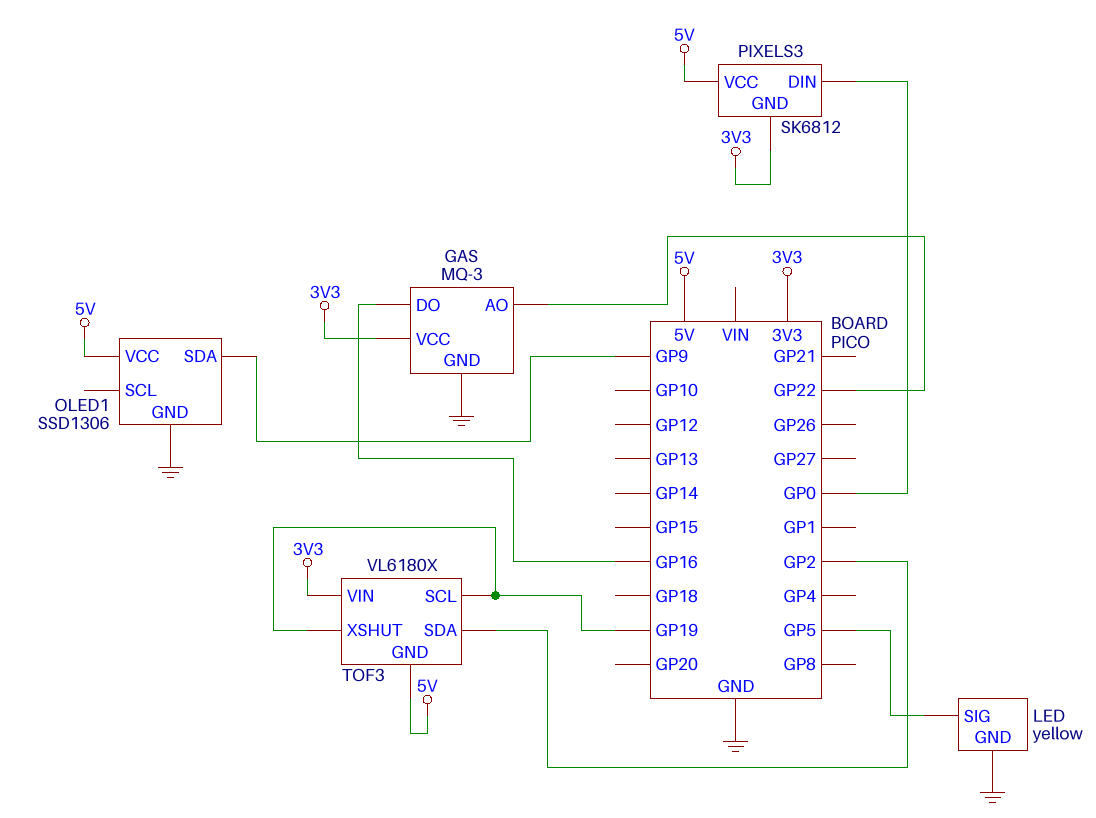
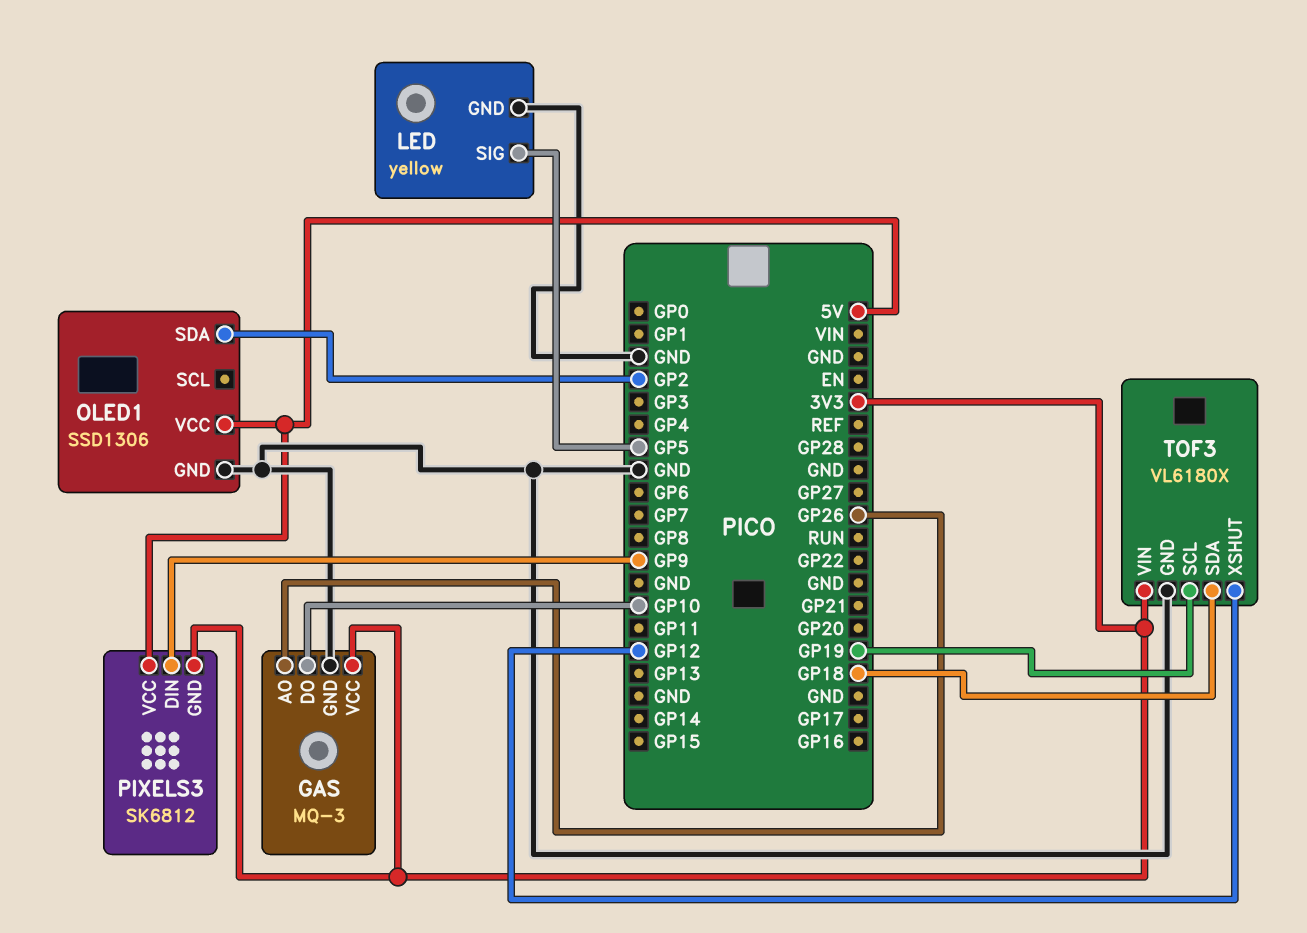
GAS pin AO: GP22 -> GP26
GAS pin DO: GP16 -> GP10
OLED1 pin SDA: GP9 -> GP2
PIXELS3 pin DIN: GP0 -> GP9
TOF3 pin GND: 5V -> GND
TOF3 pin SDA: GP2 -> GP18
TOF3 pin XSHUT: GP19 -> GP12

